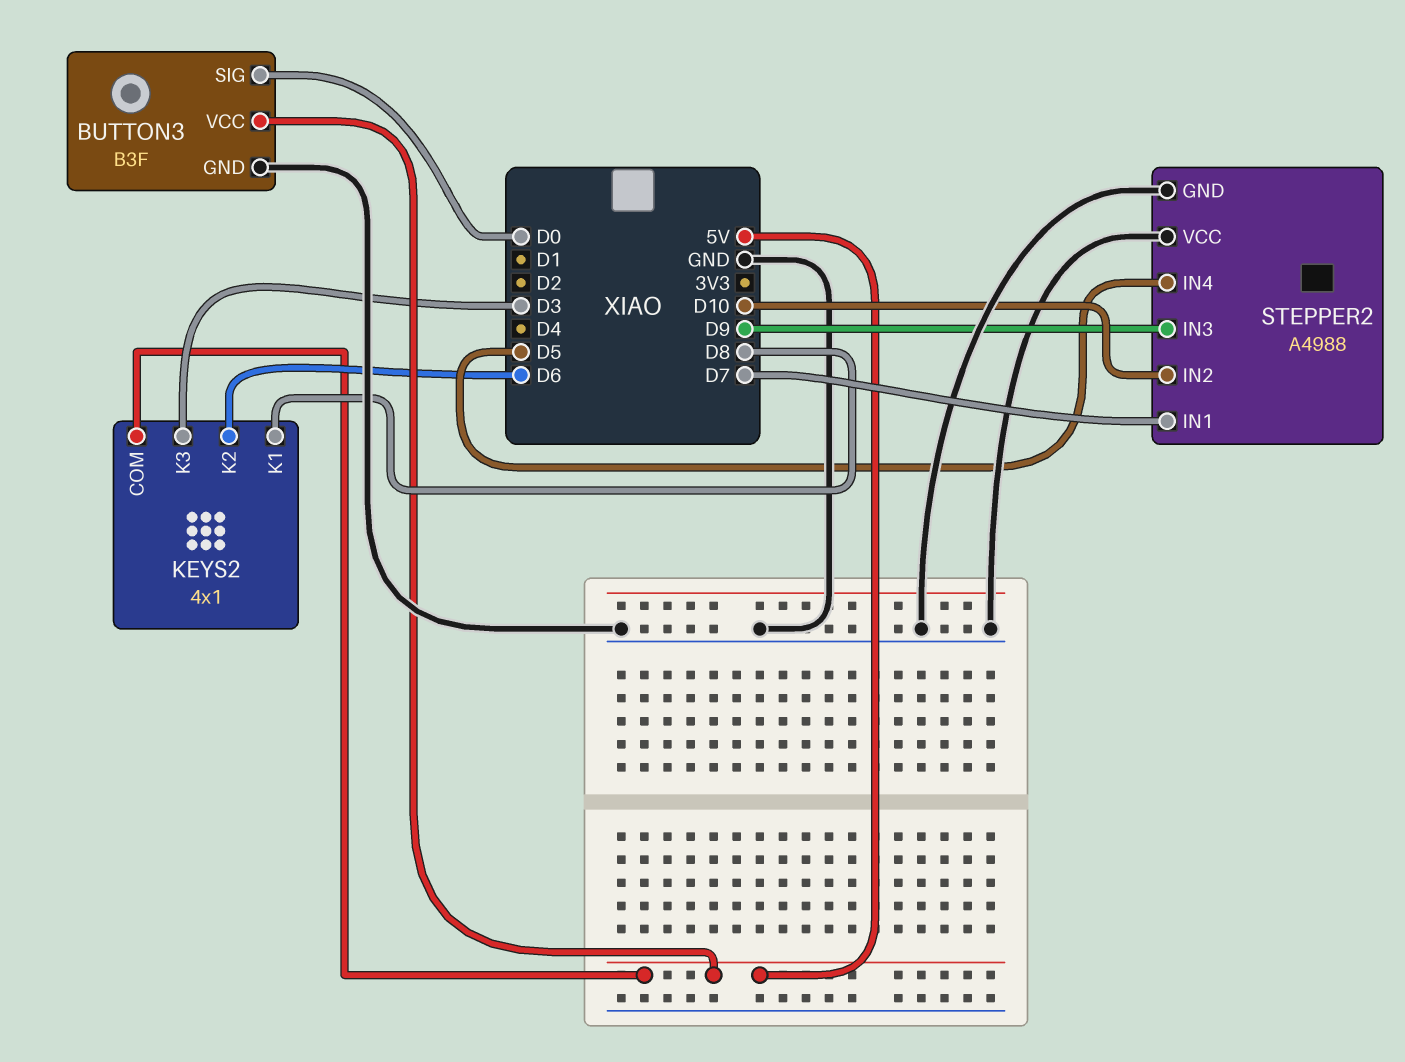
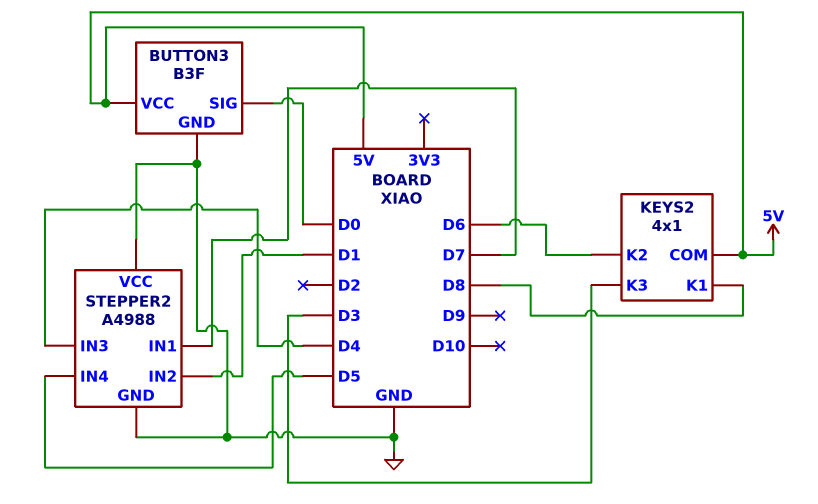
STEPPER2 pin IN2: D10 -> D1
STEPPER2 pin IN3: D9 -> D4

